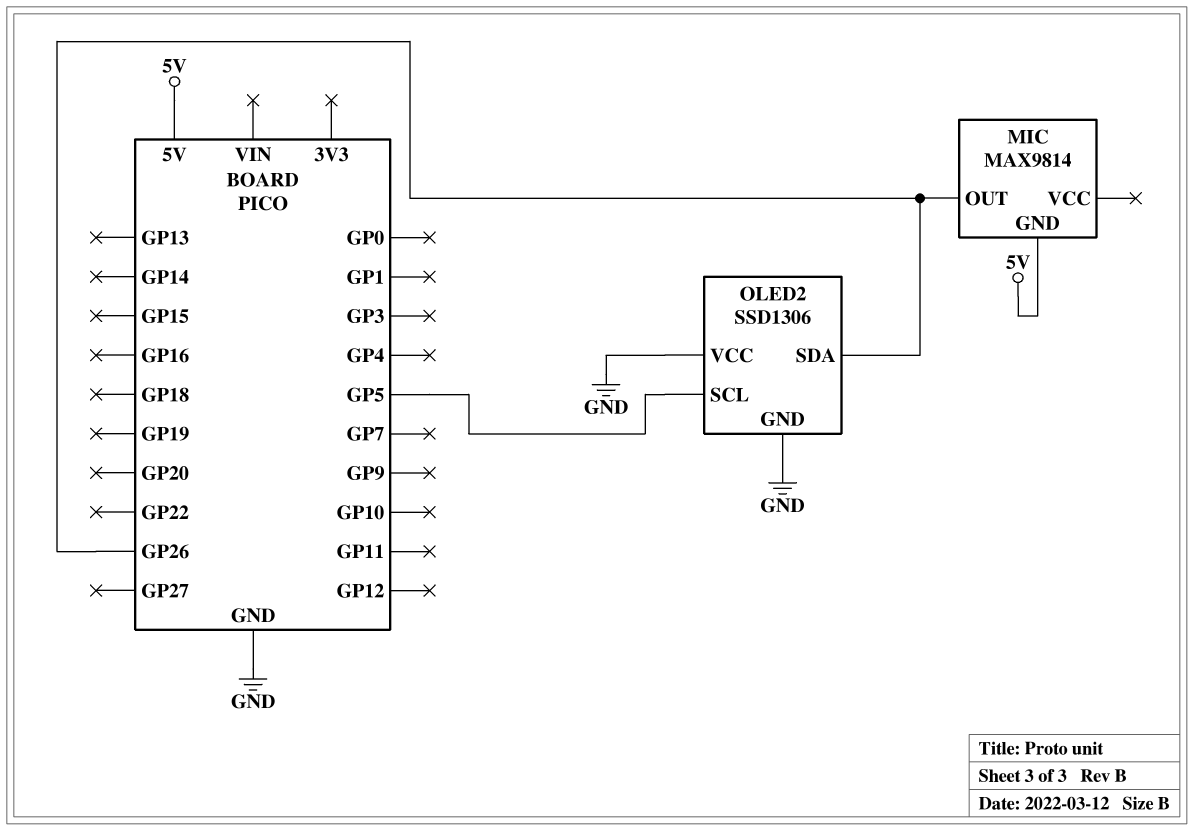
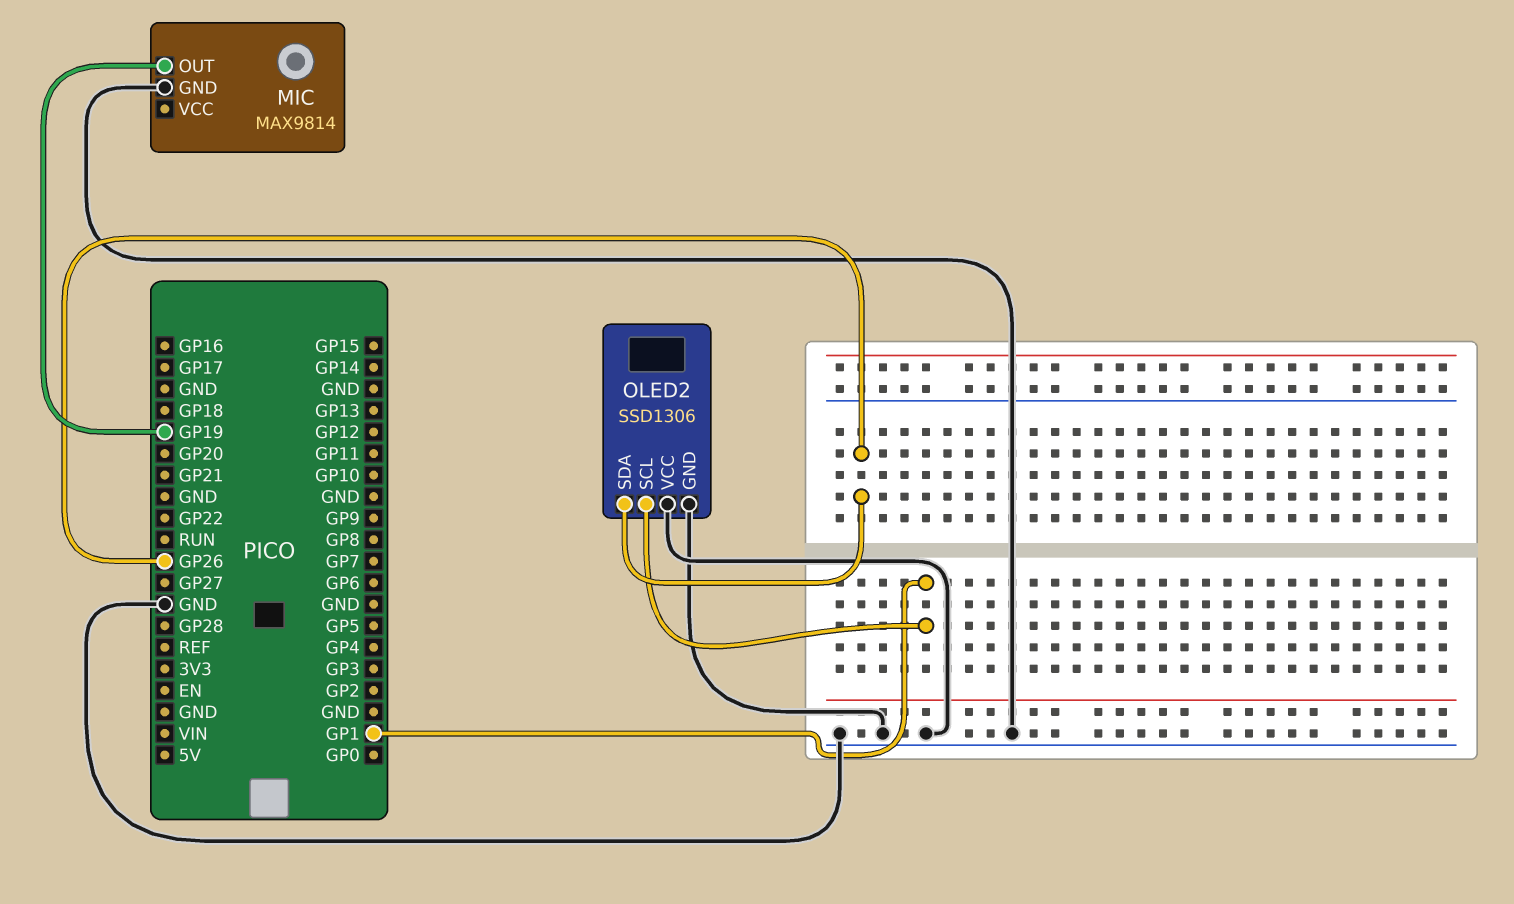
MIC pin GND: 5V -> GND
MIC pin OUT: GP26 -> GP19
OLED2 pin SCL: GP5 -> GP1

